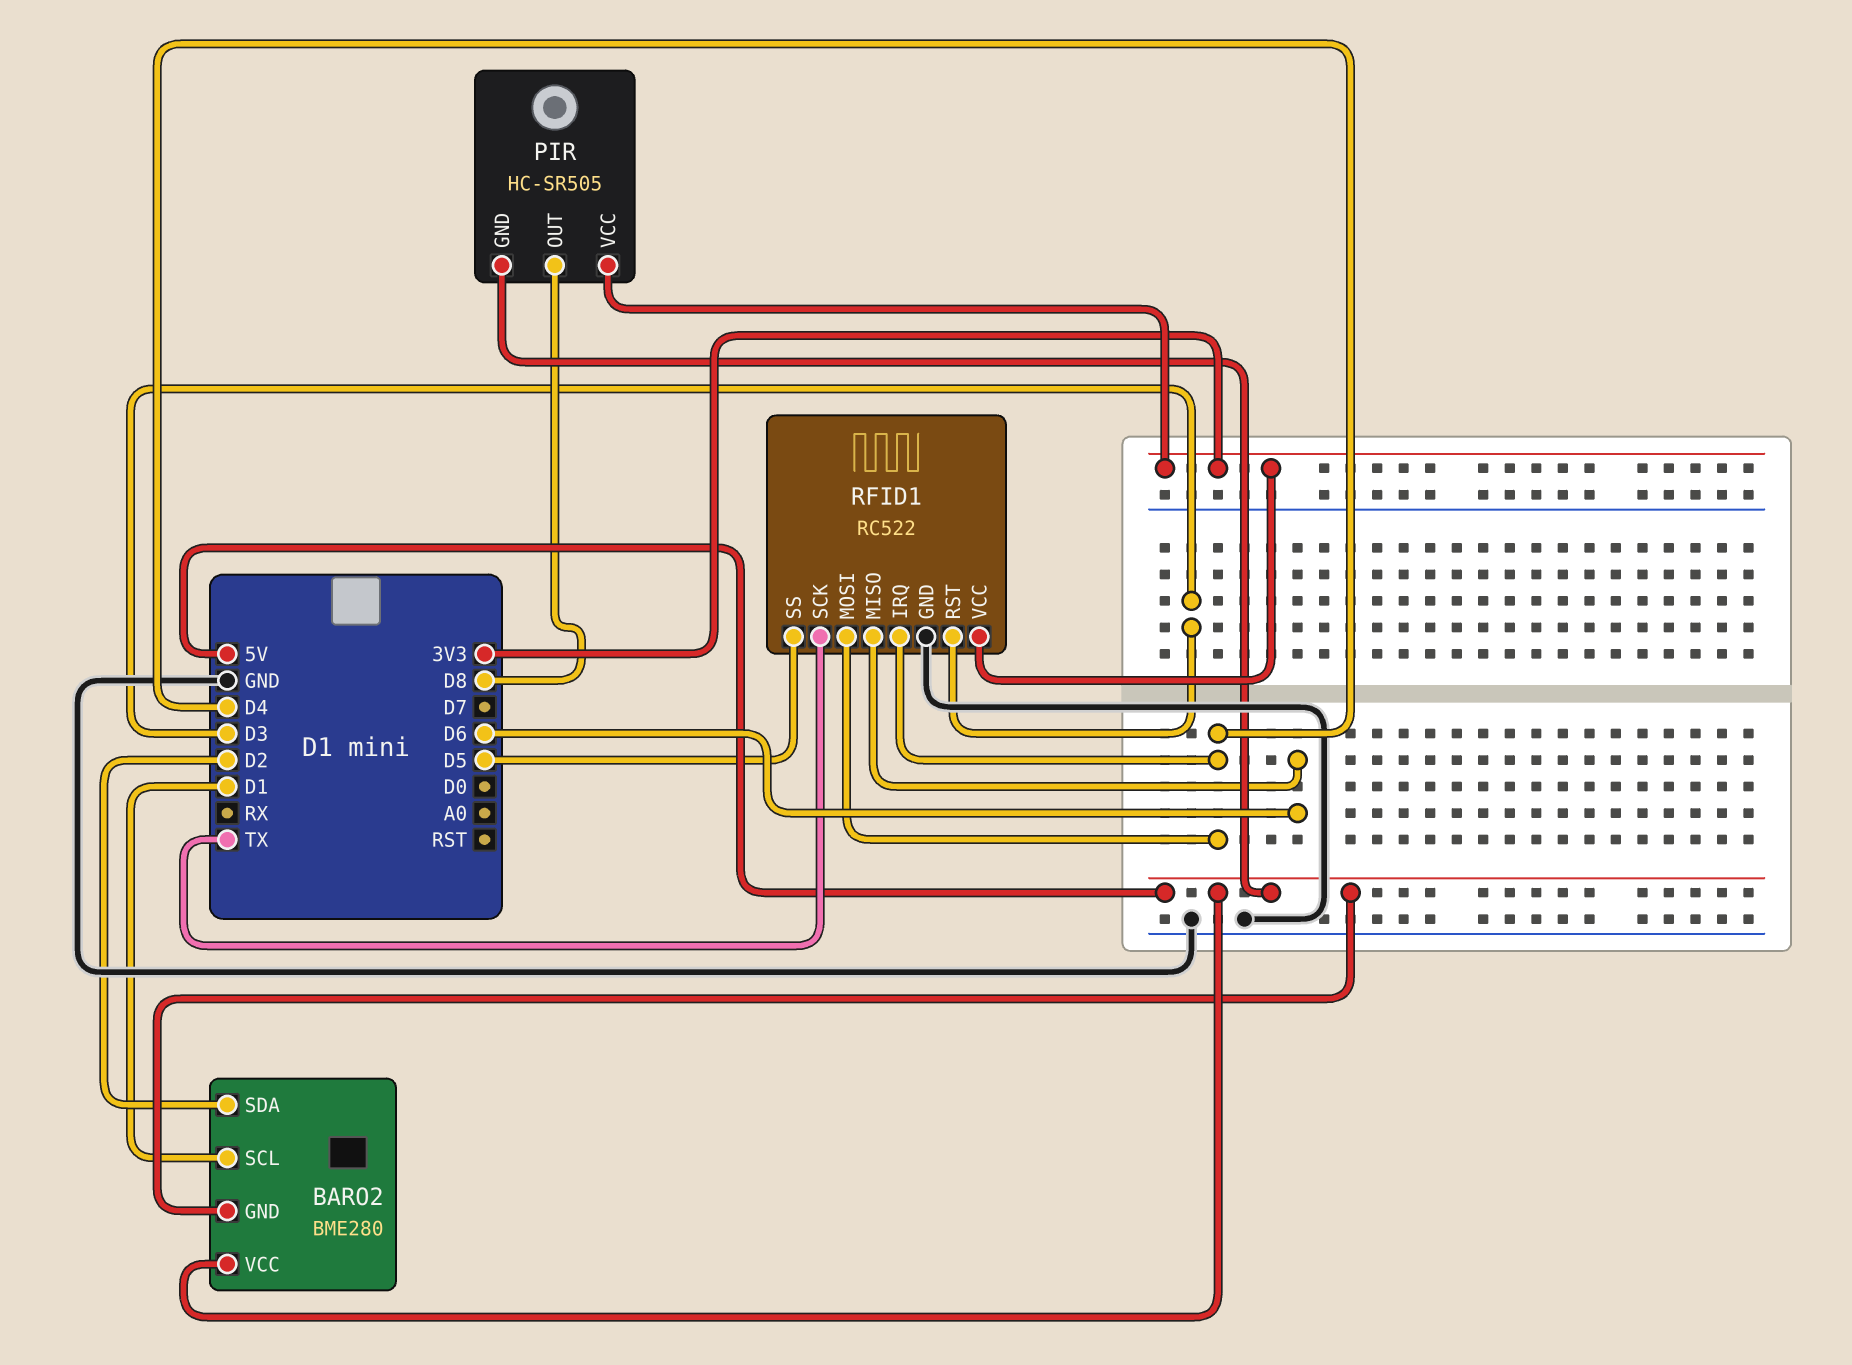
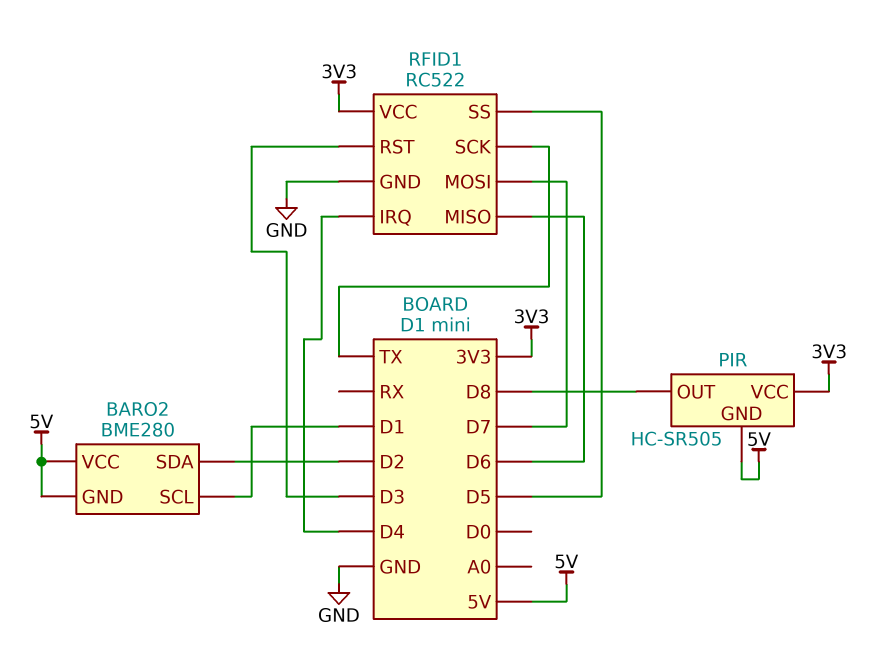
RFID1 pin MOSI: D4 -> D7

